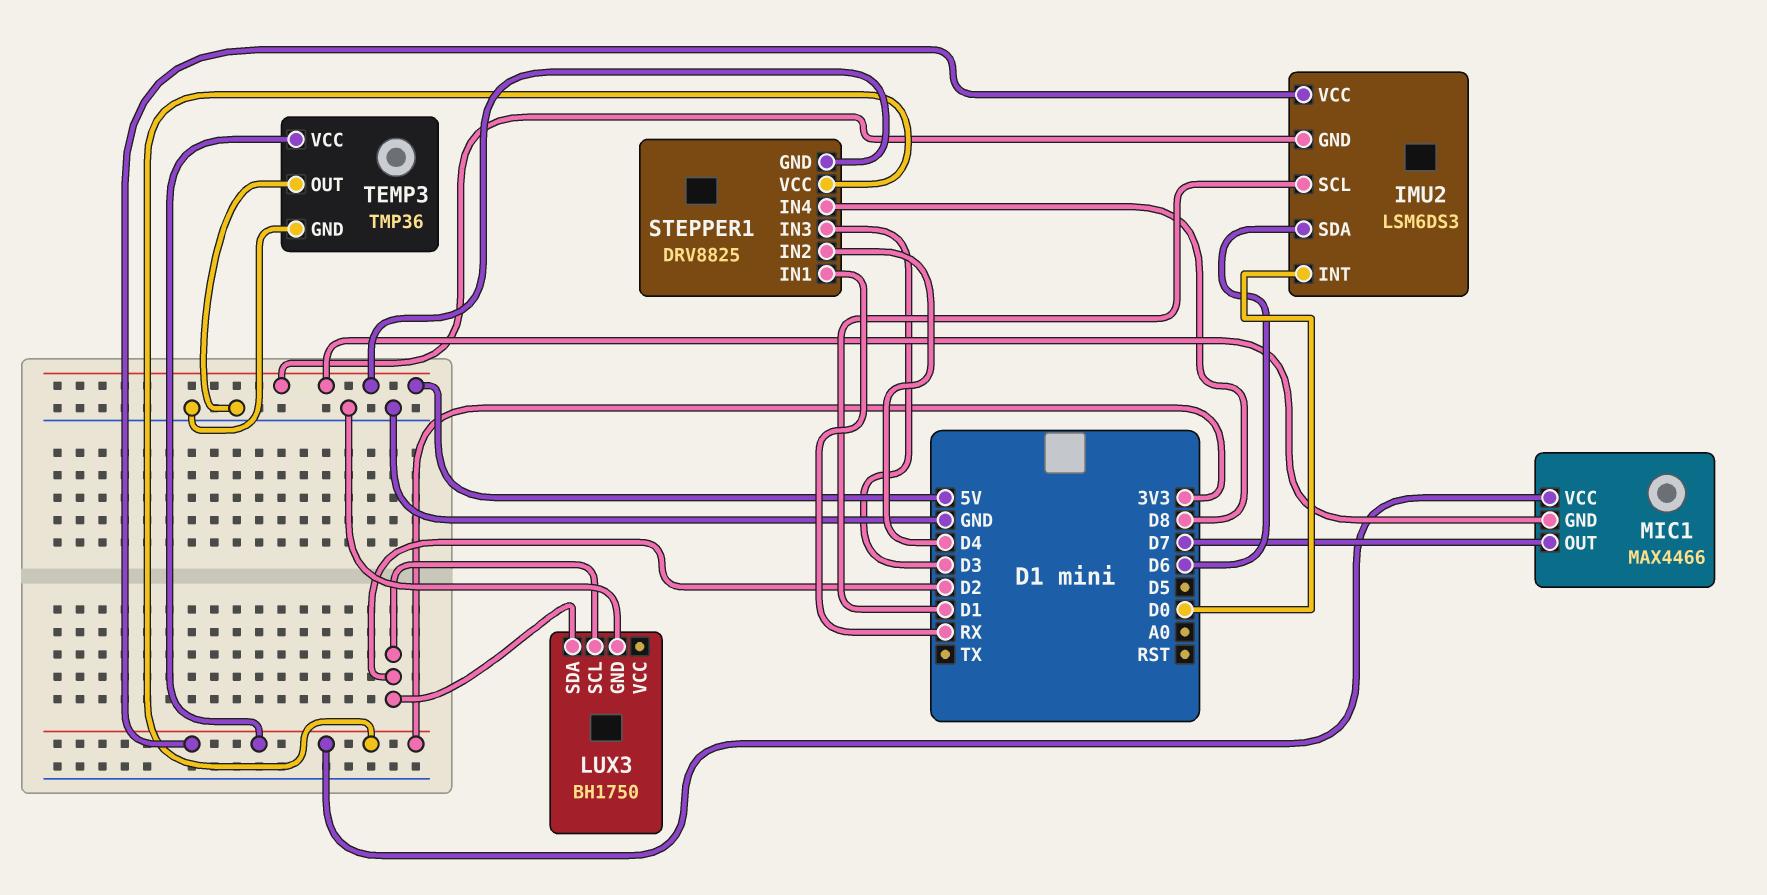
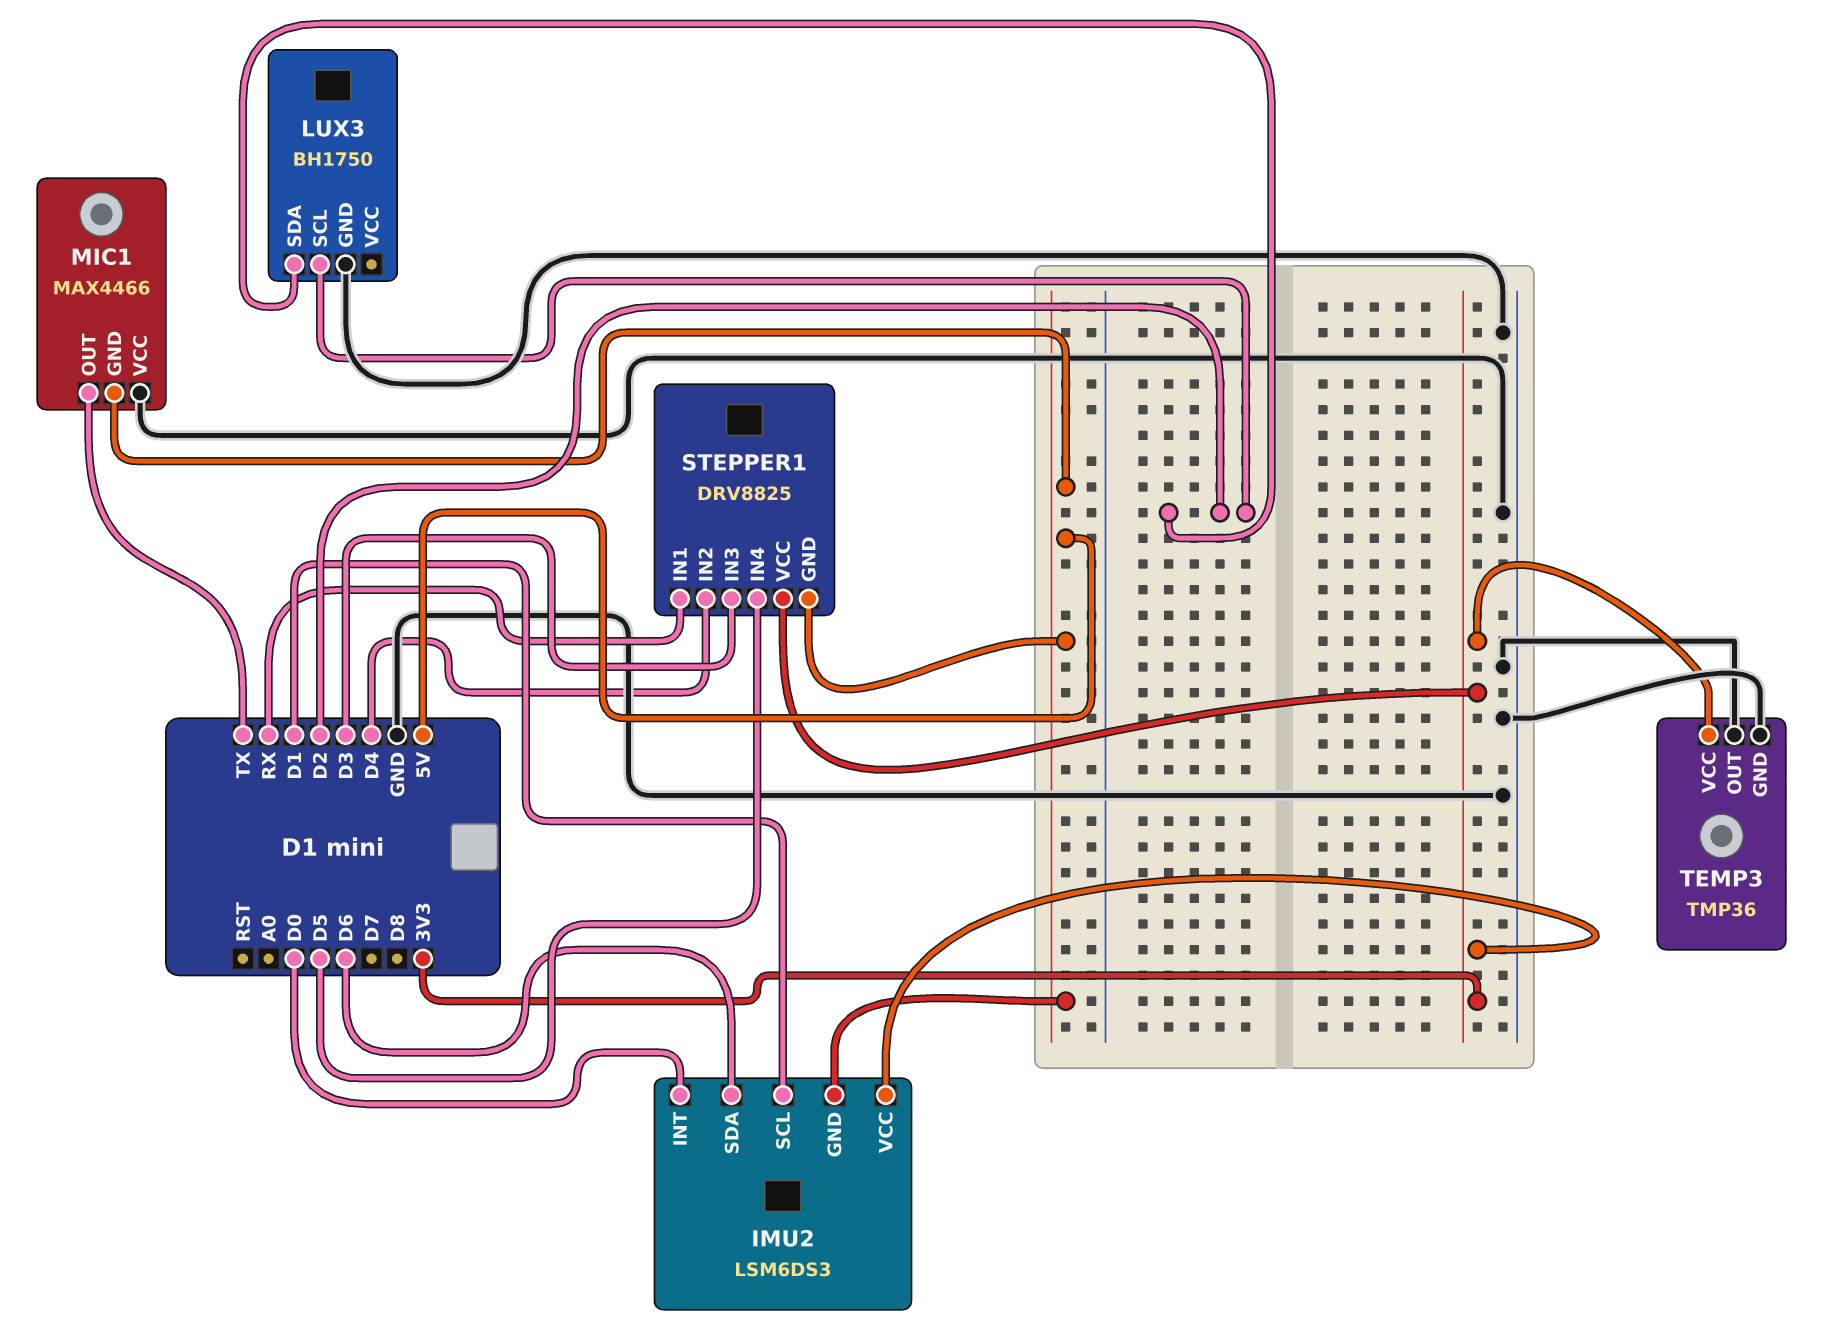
MIC1 pin OUT: D7 -> TX
MIC1 pin VCC: 3V3 -> GND
STEPPER1 pin IN4: D8 -> D5

